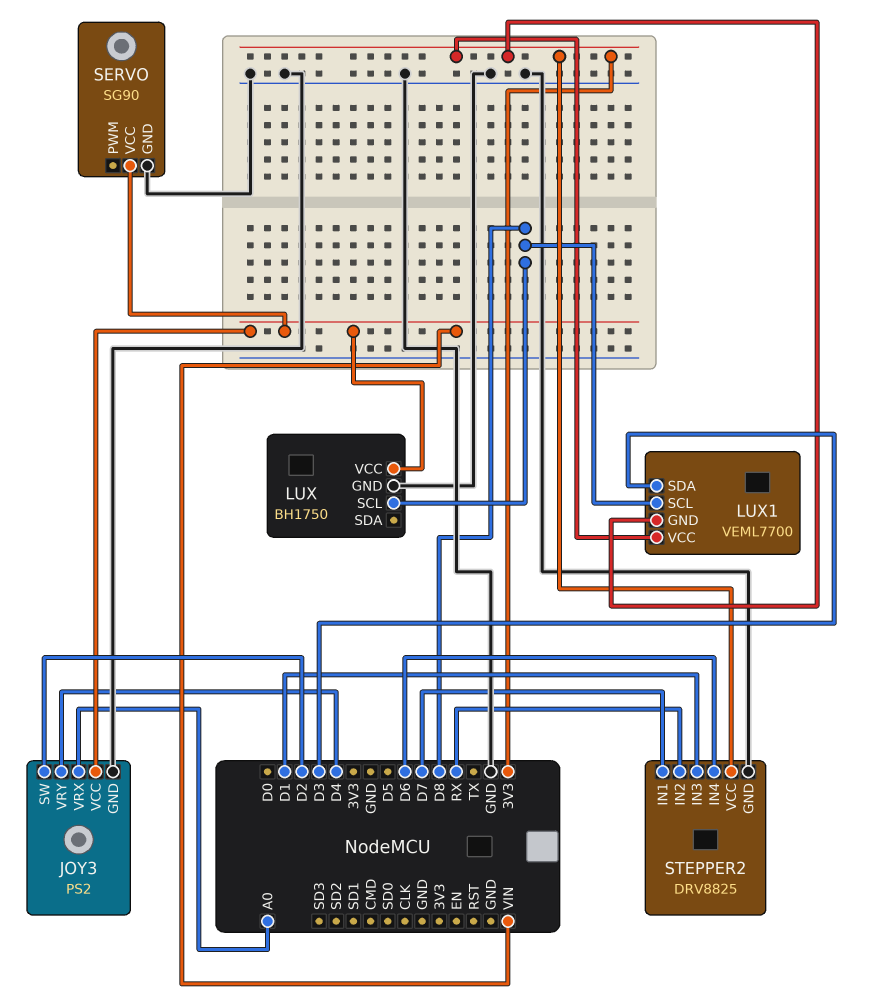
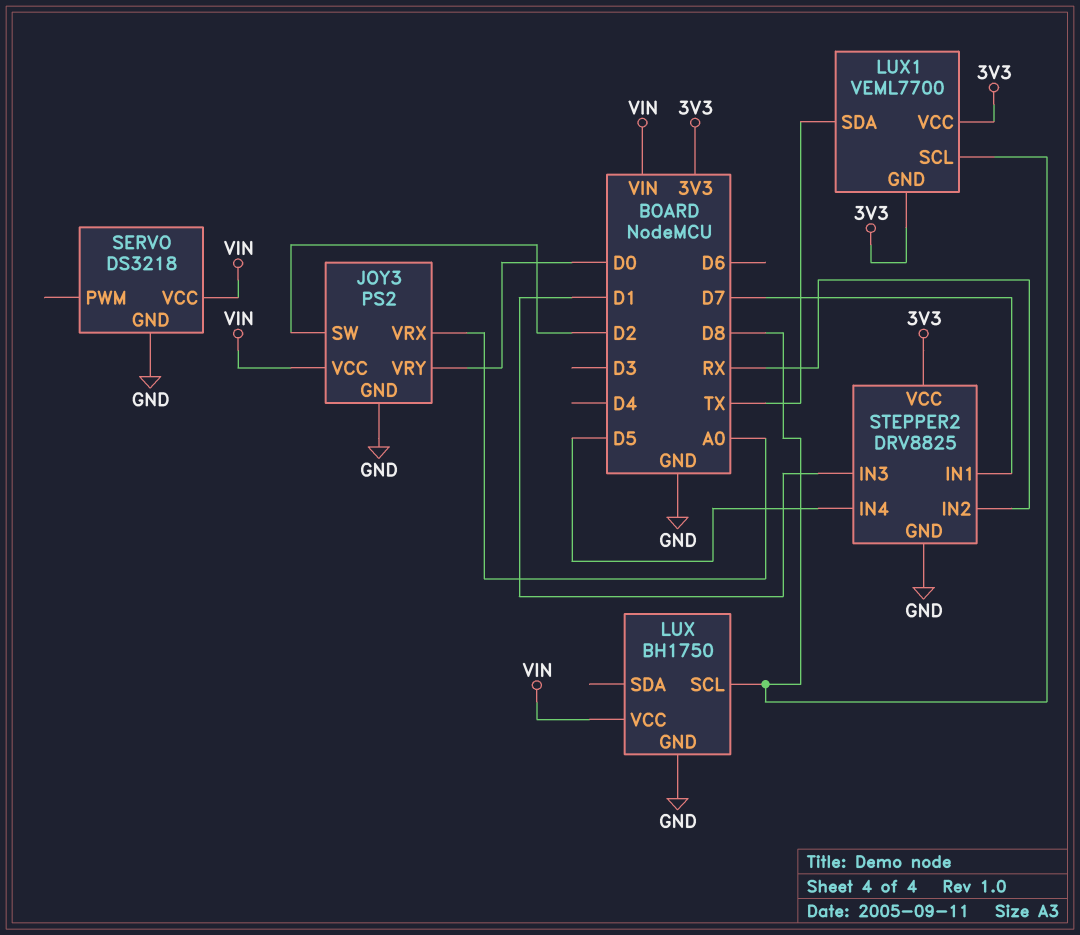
JOY3 pin VRY: D4 -> D0
LUX1 pin SDA: D3 -> TX
SERVO: SG90 -> DS3218
STEPPER2 pin IN4: D6 -> D5

